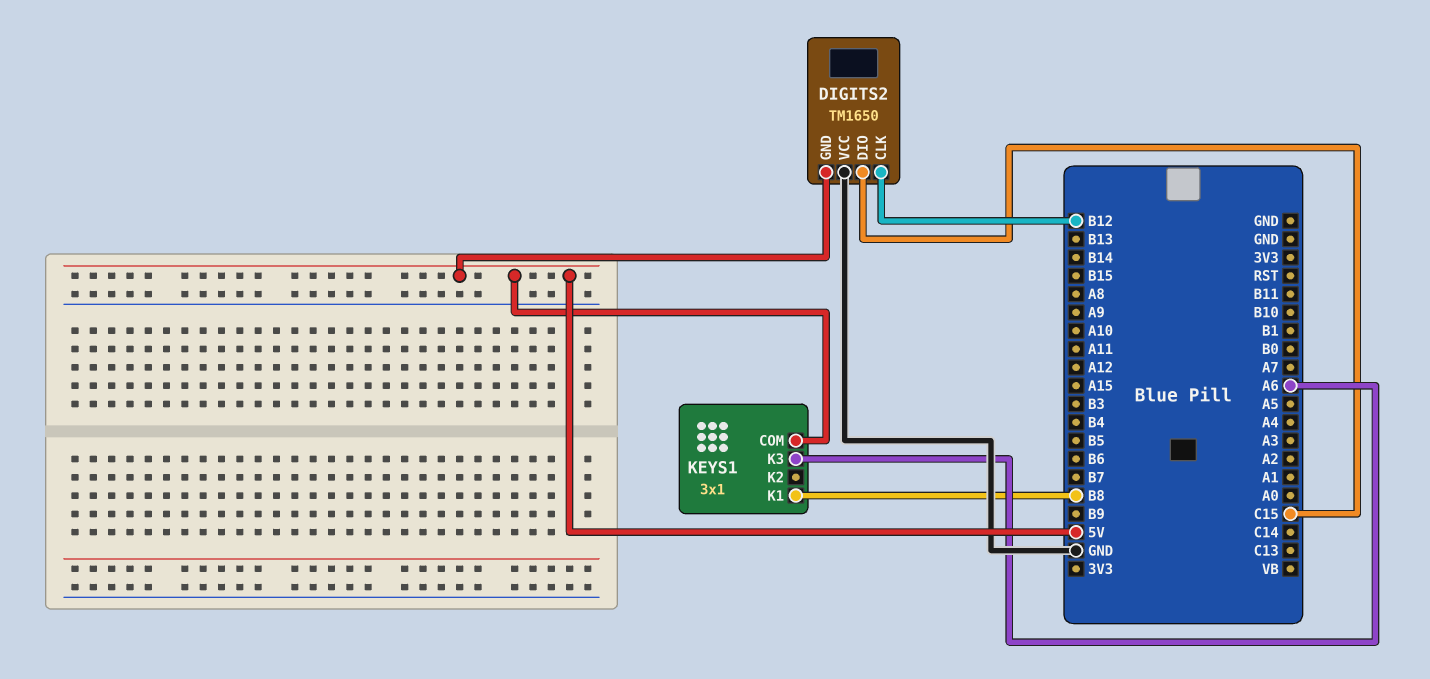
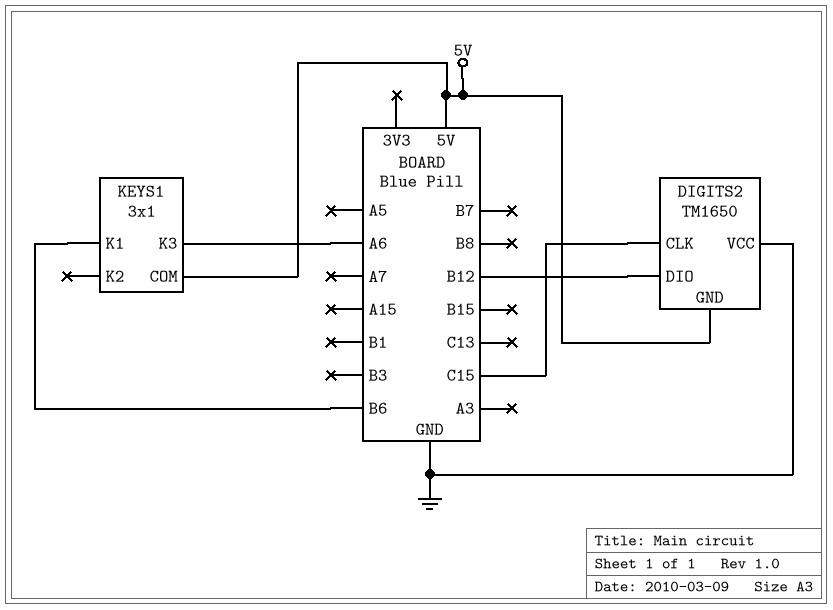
DIGITS2 pin CLK: B12 -> C15
DIGITS2 pin DIO: C15 -> B12
KEYS1 pin K1: B8 -> B6

